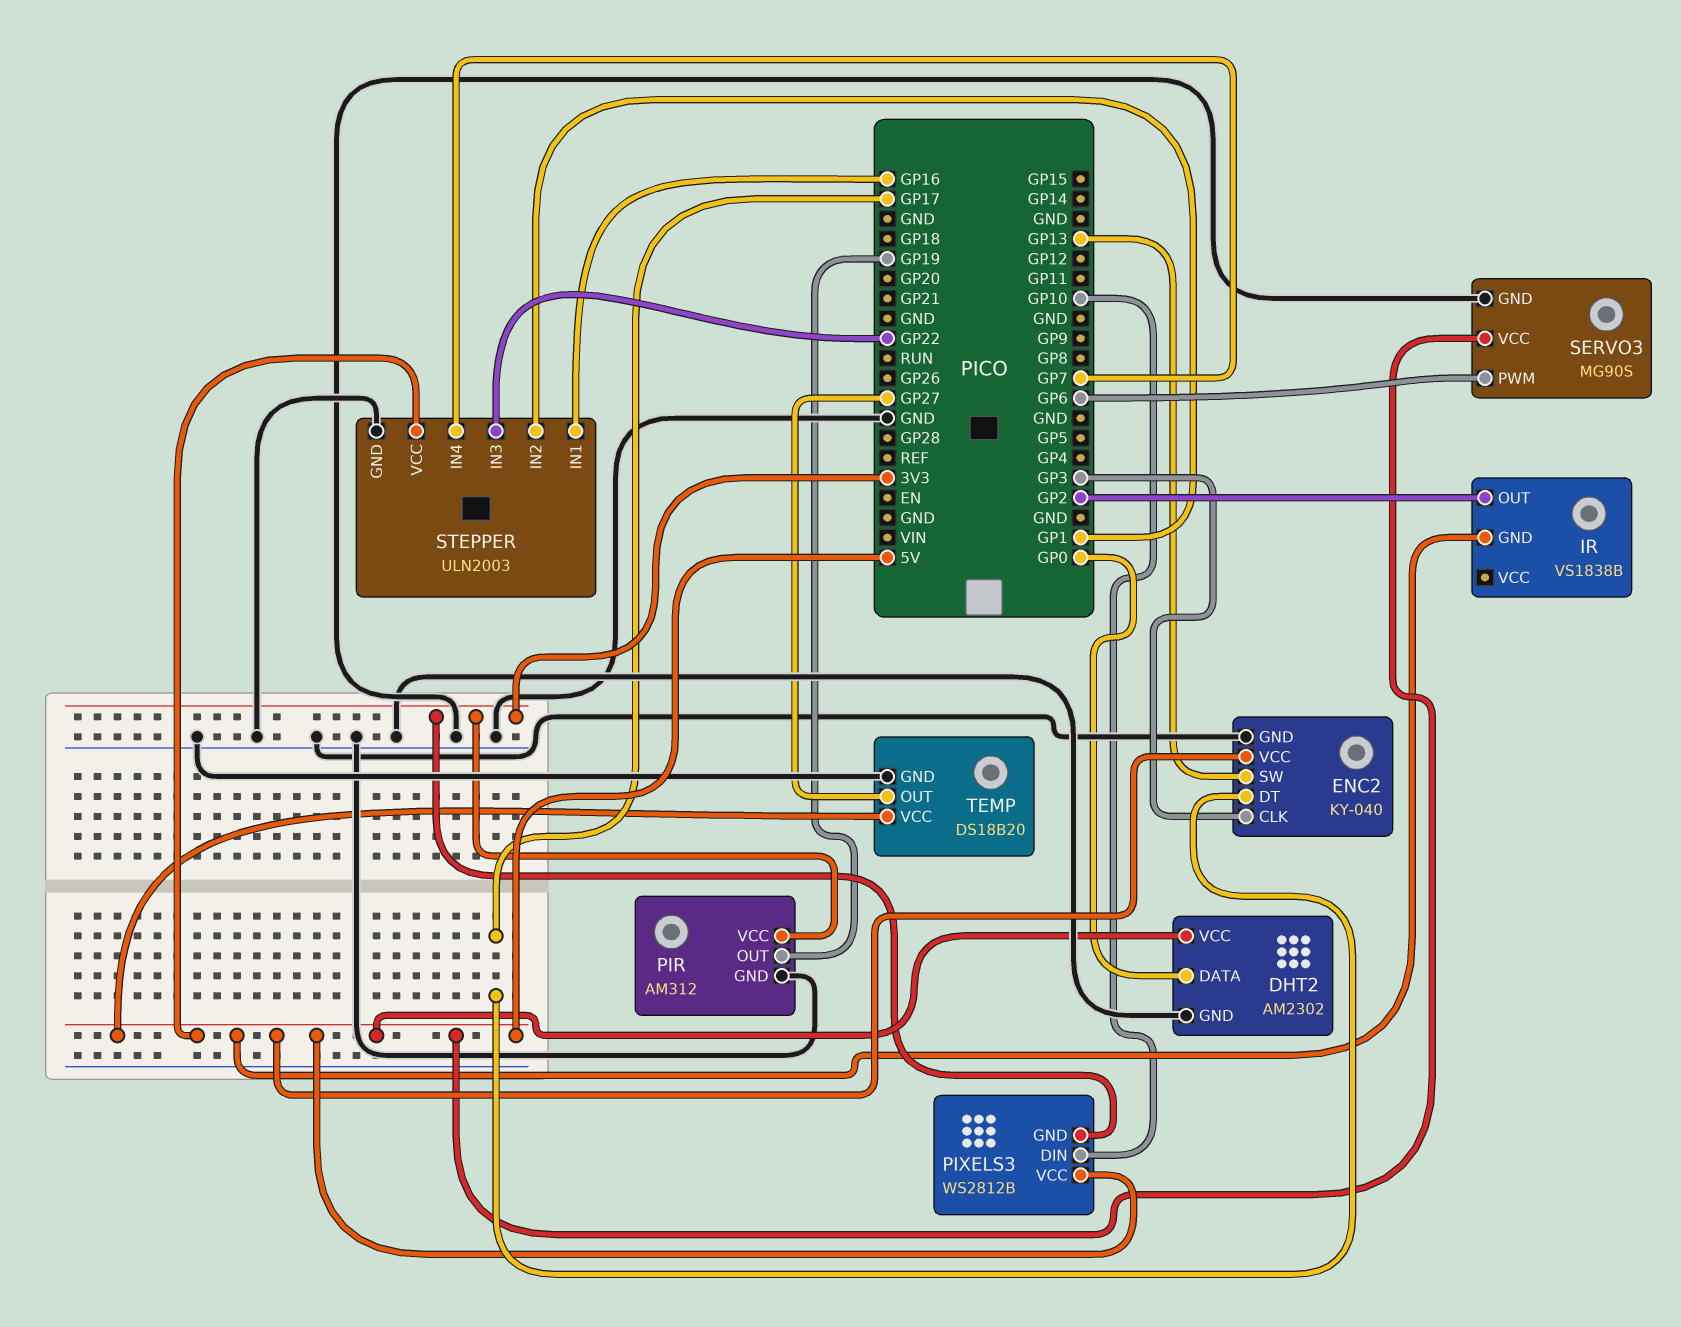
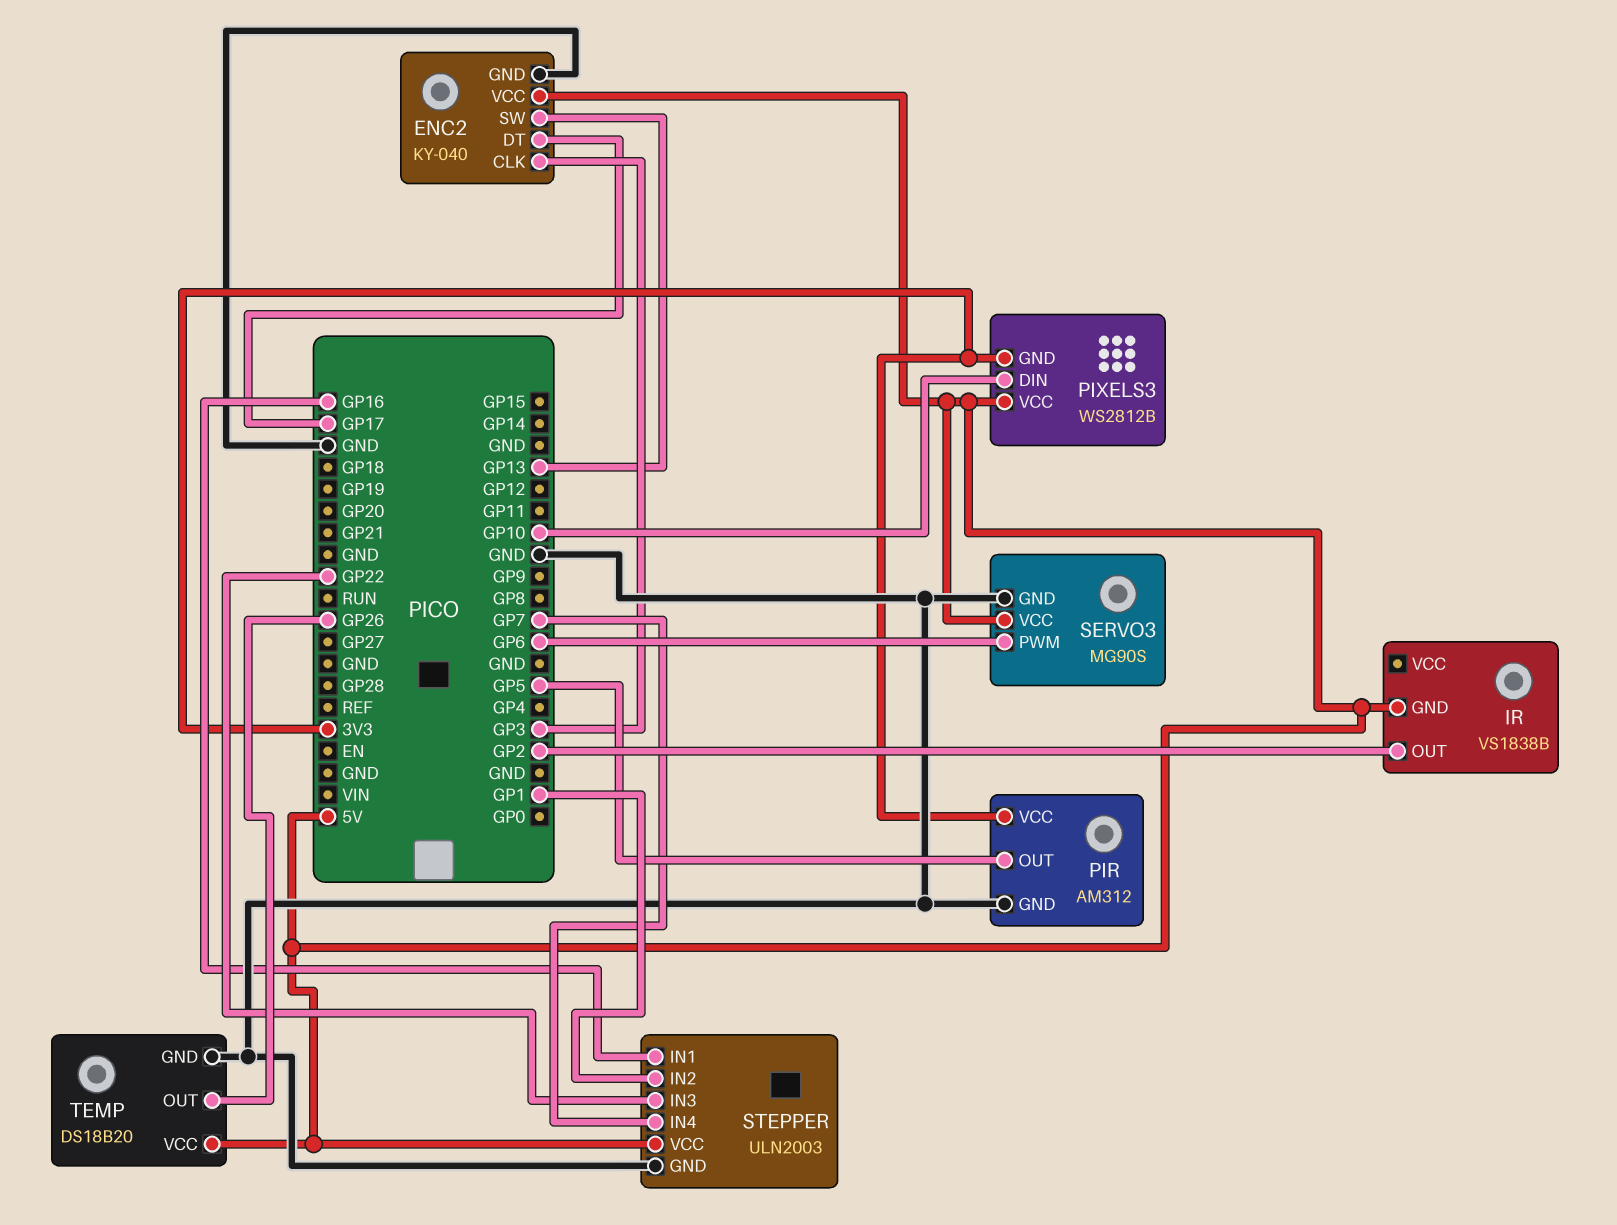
DHT2: AM2302 -> none
DHT2 pin DATA: GP0 -> none
DHT2 pin GND: GND -> none
DHT2 pin VCC: 5V -> none
PIR pin OUT: GP19 -> GP5
TEMP pin OUT: GP27 -> GP26

